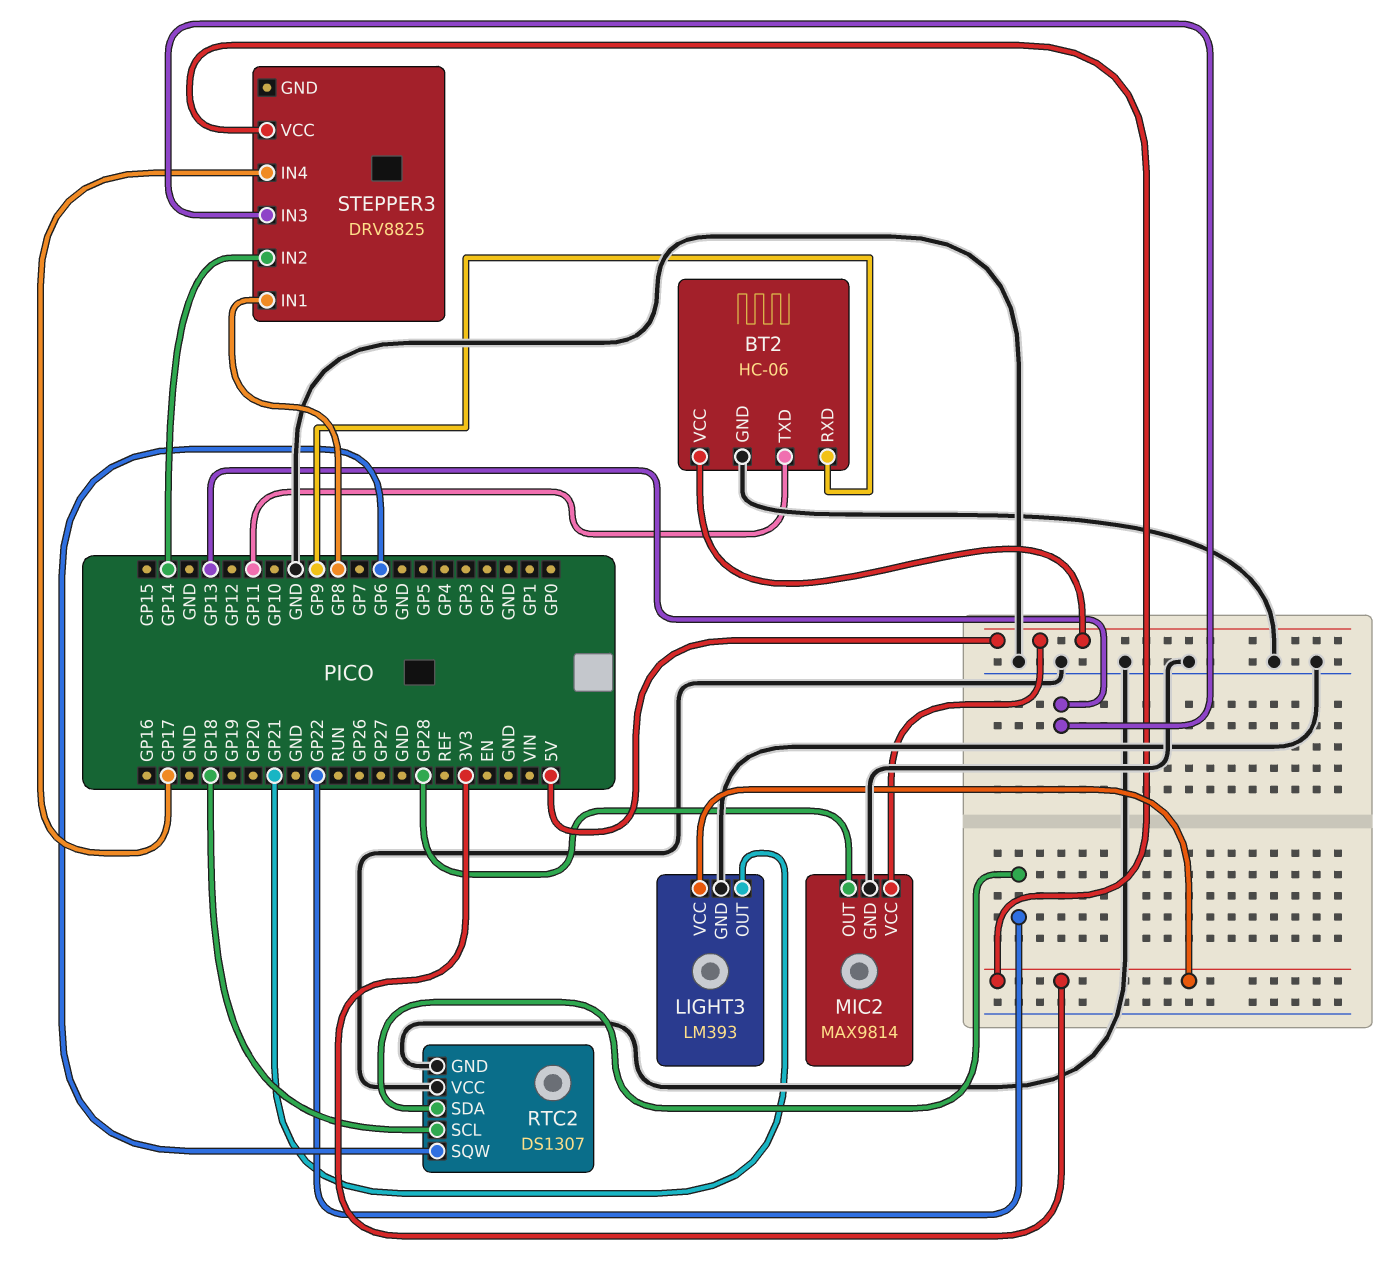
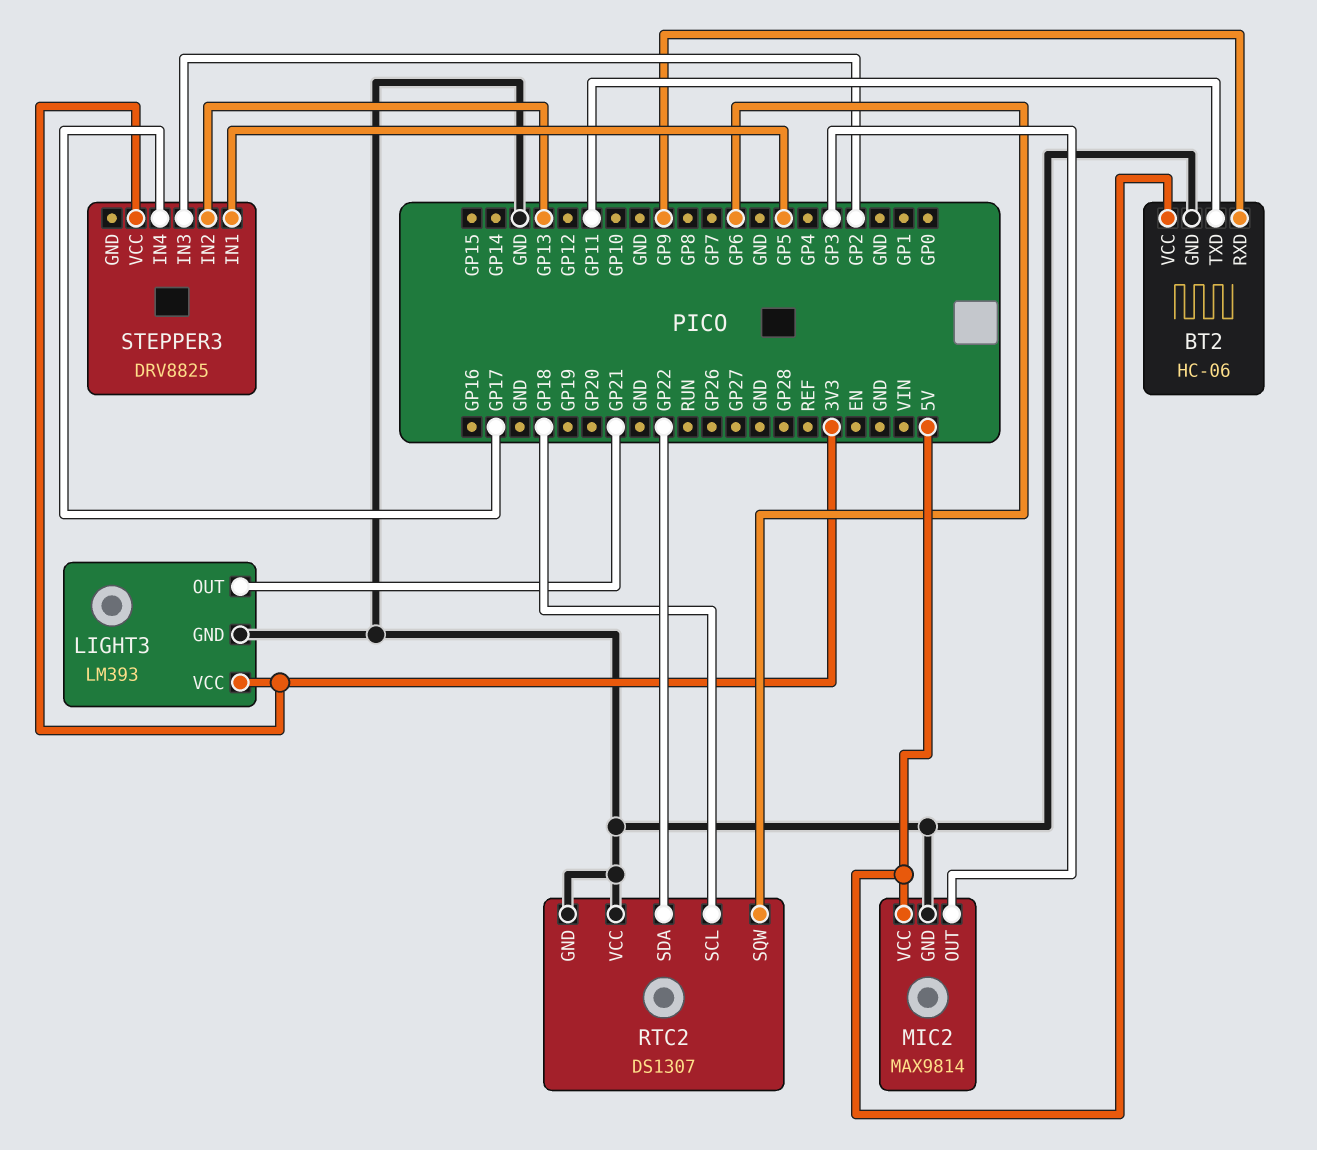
MIC2 pin OUT: GP28 -> GP3
STEPPER3 pin IN1: GP8 -> GP5
STEPPER3 pin IN2: GP14 -> GP13
STEPPER3 pin IN3: GP13 -> GP2

